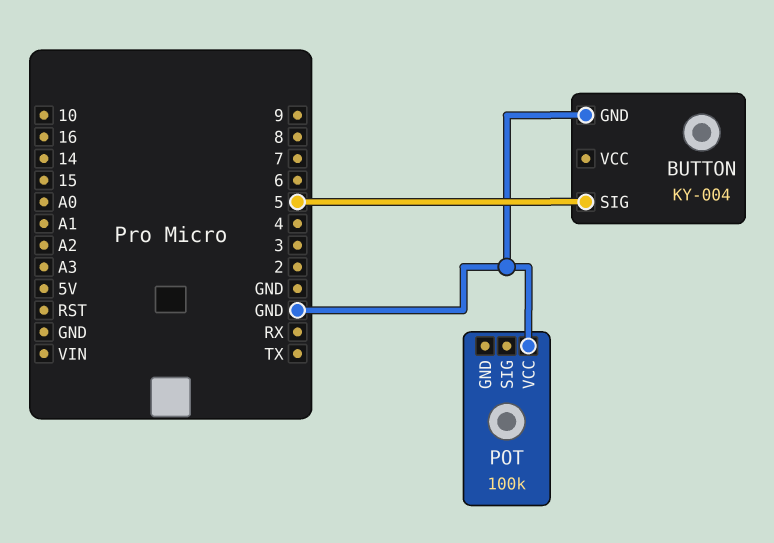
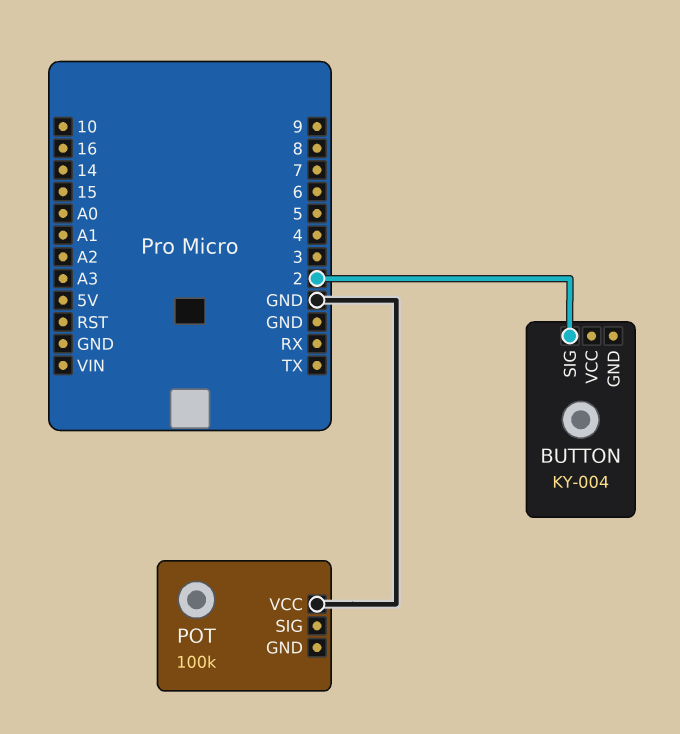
BUTTON pin GND: GND -> none
BUTTON pin SIG: 5 -> 2

